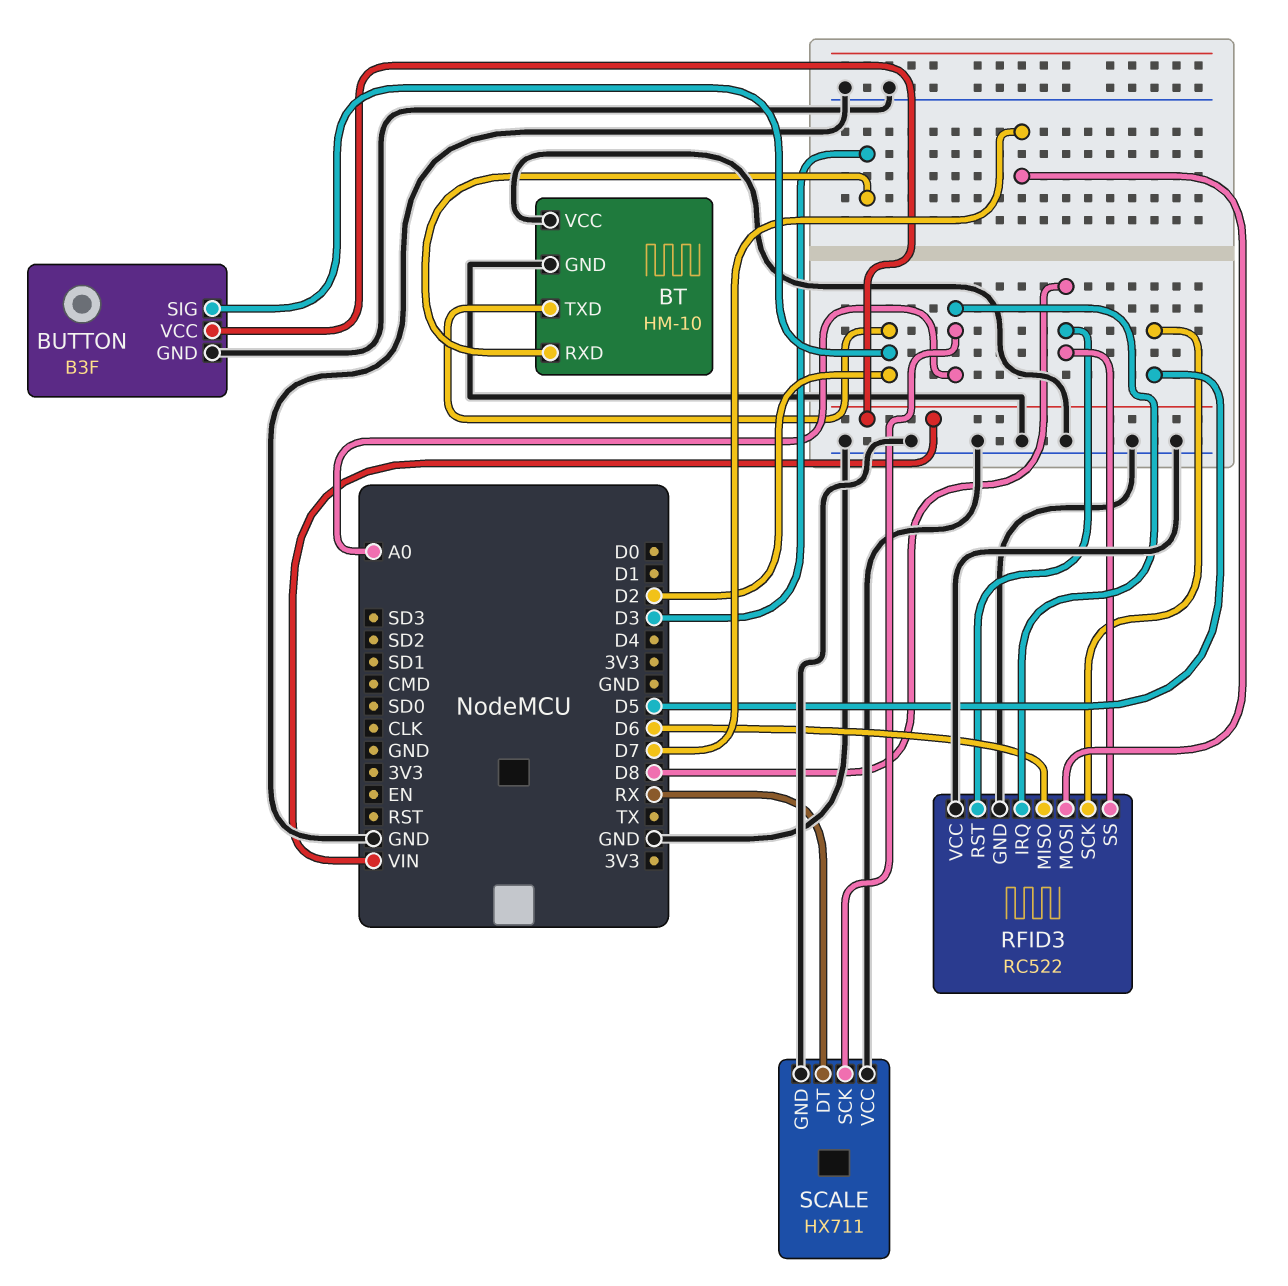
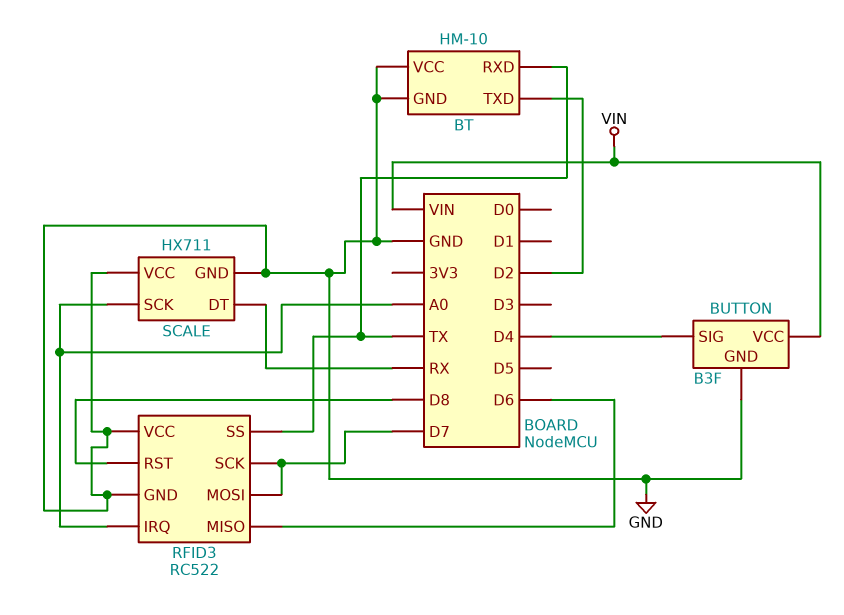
BT pin RXD: D3 -> TX
BUTTON pin SIG: D2 -> D4
RFID3 pin SCK: D5 -> D7
RFID3 pin SS: D8 -> TX

